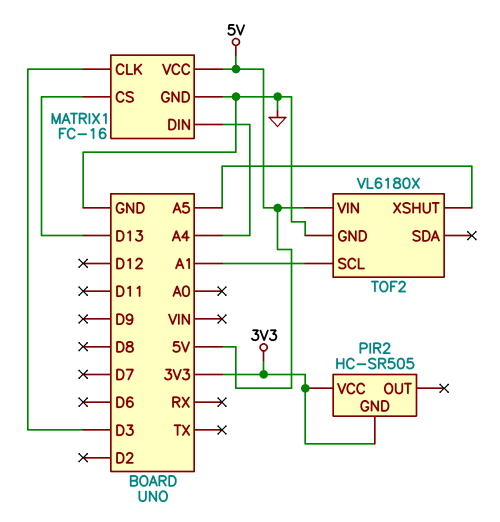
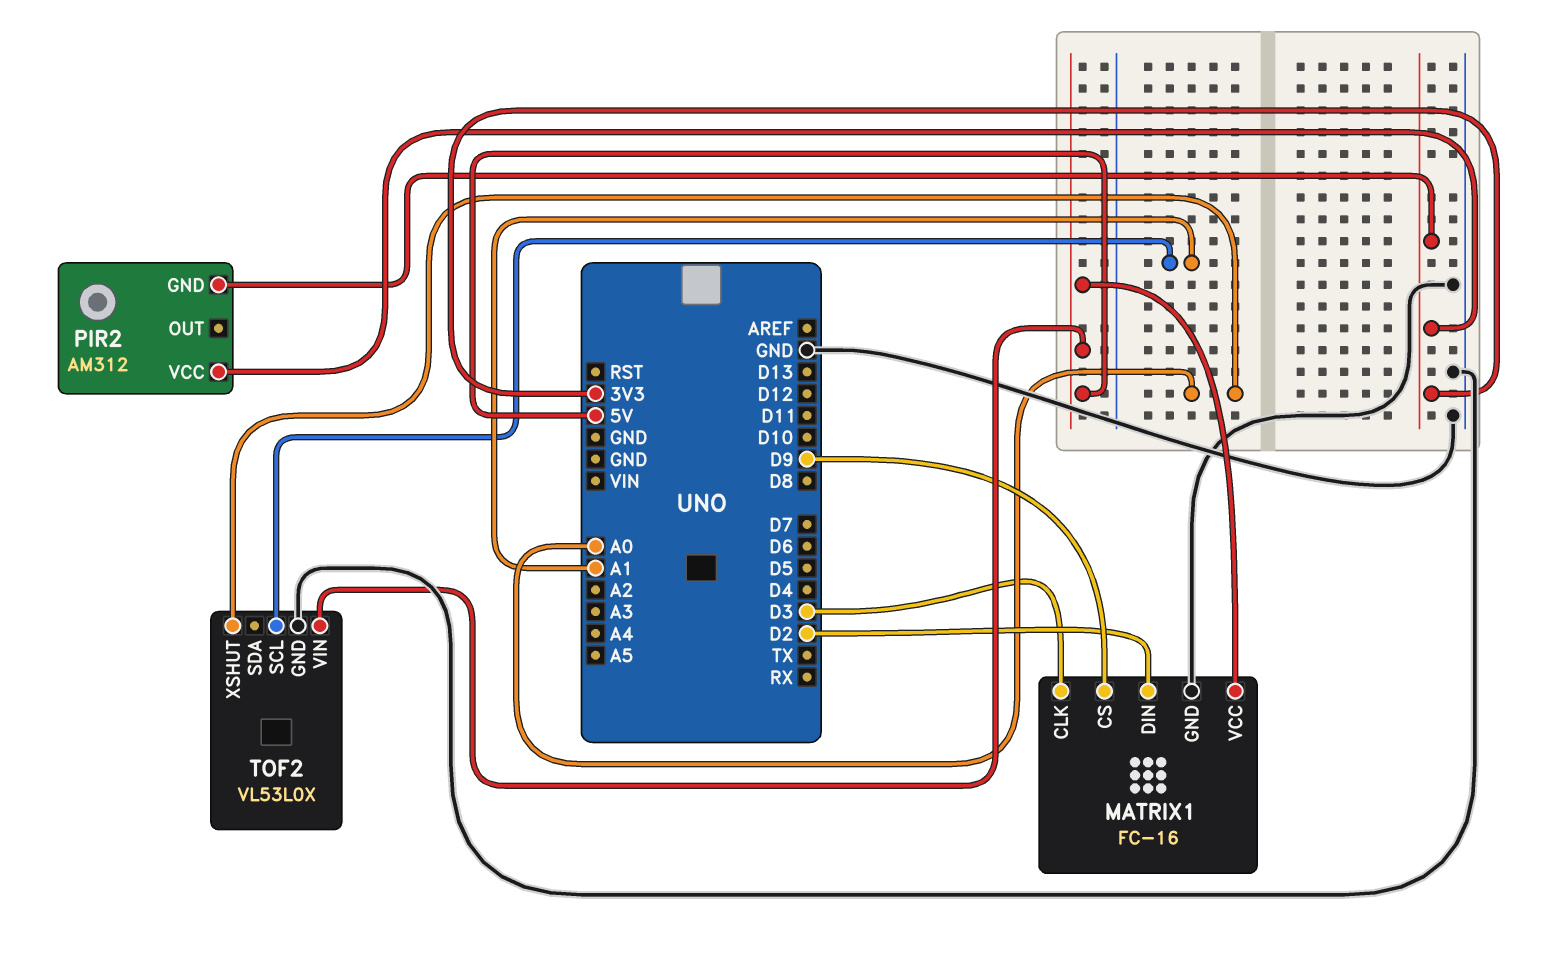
MATRIX1 pin CS: D13 -> D9
MATRIX1 pin DIN: A4 -> D2
PIR2: HC-SR505 -> AM312
TOF2: VL6180X -> VL53L0X
TOF2 pin XSHUT: A5 -> A0

